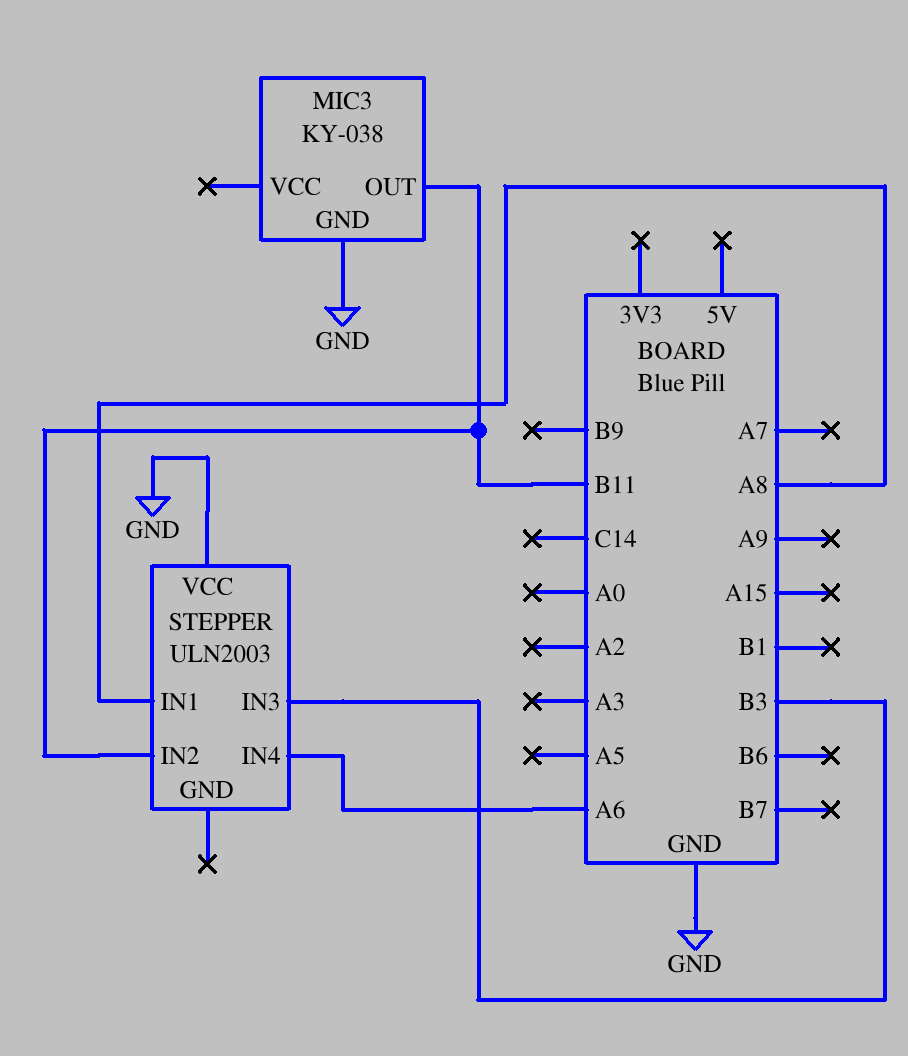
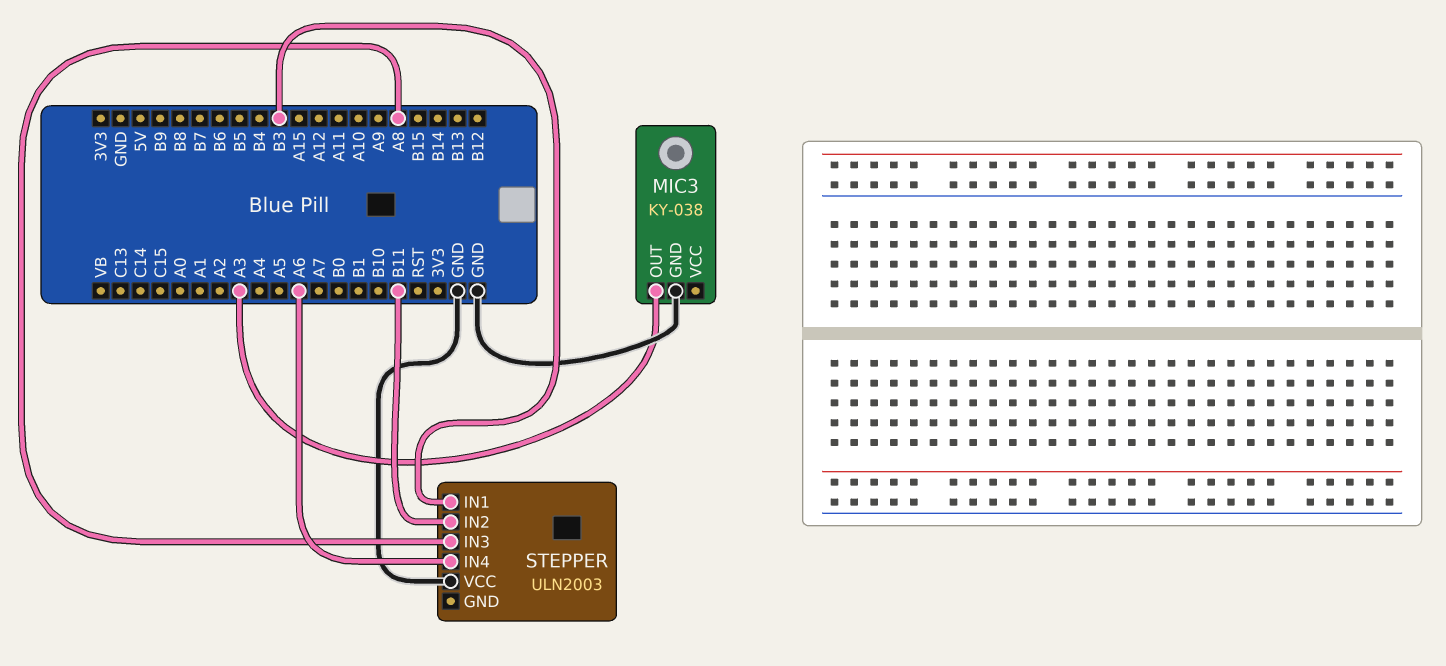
MIC3 pin OUT: B11 -> A3
STEPPER pin IN1: A8 -> B3
STEPPER pin IN3: B3 -> A8

